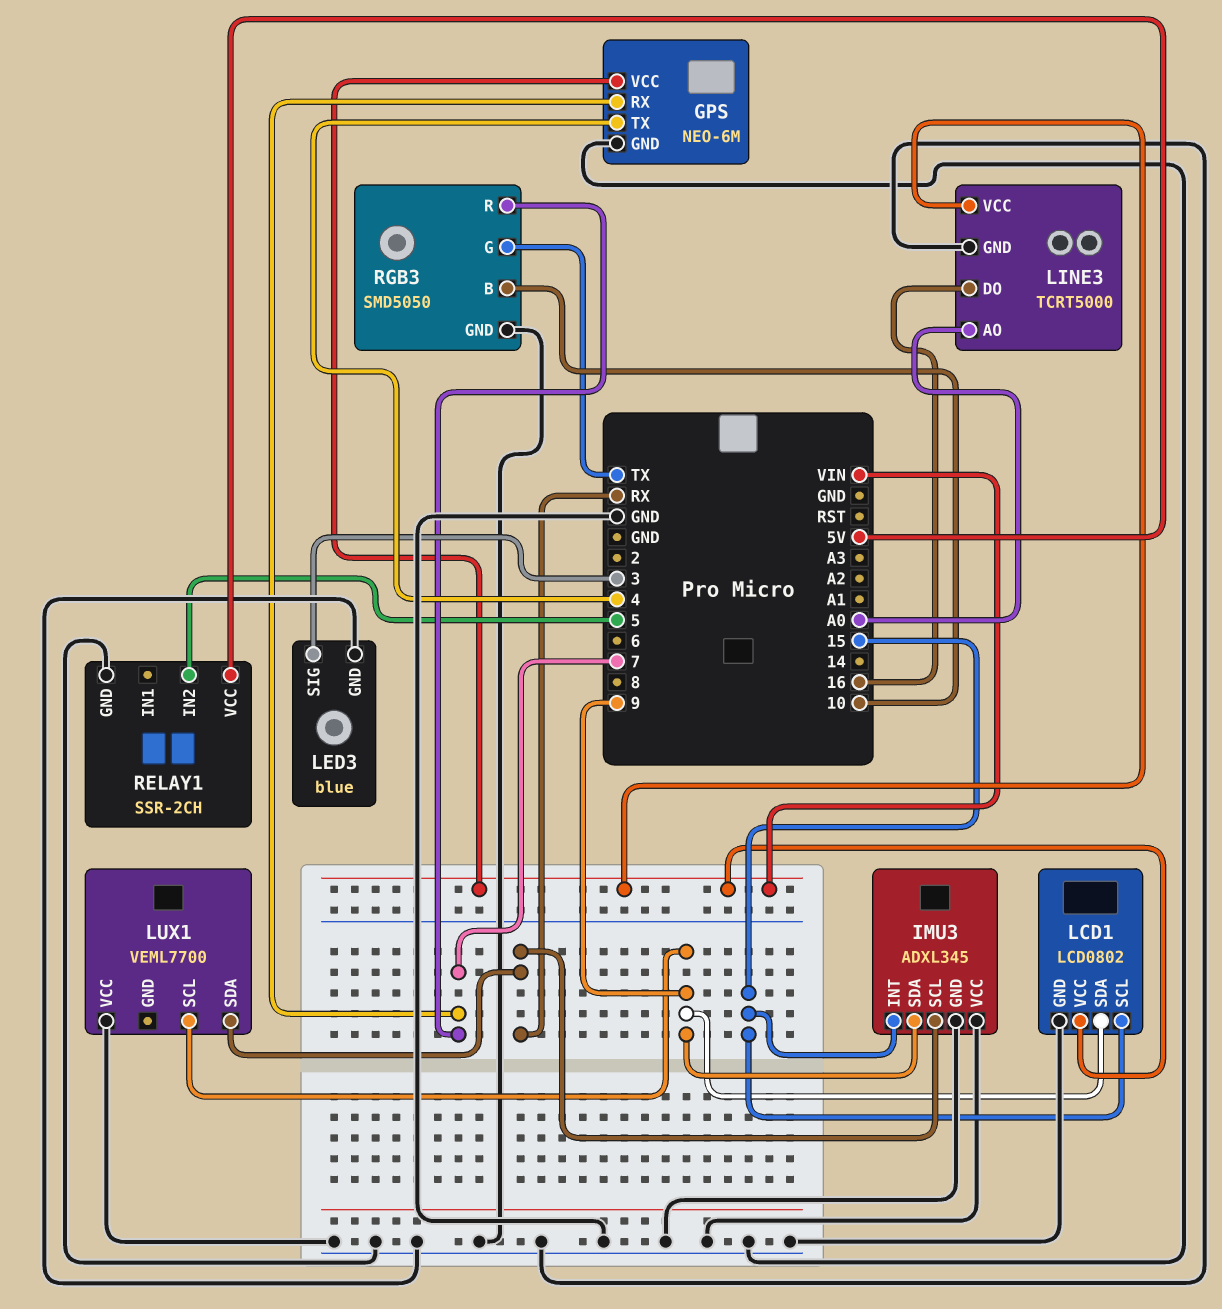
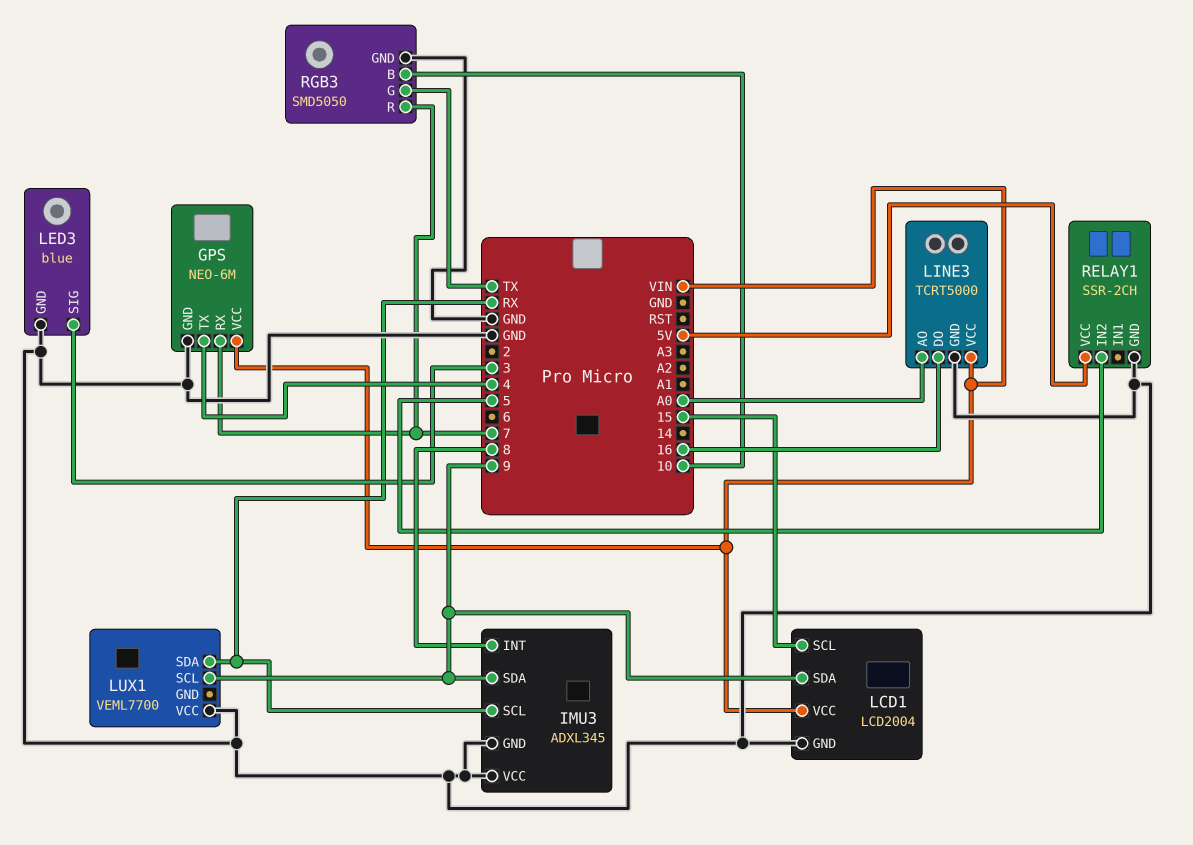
IMU3 pin INT: 15 -> 8
LCD1: LCD0802 -> LCD2004

